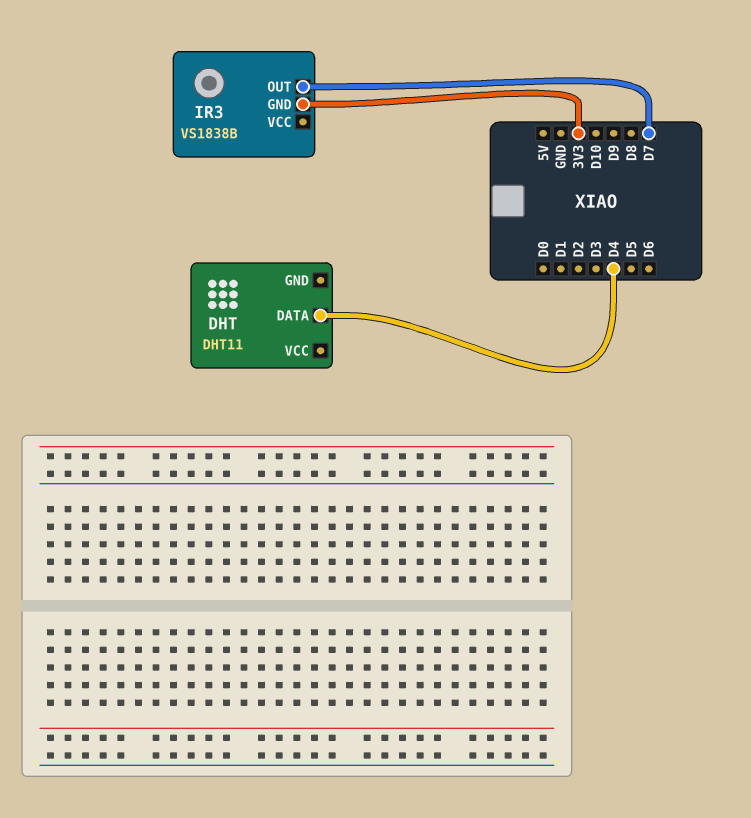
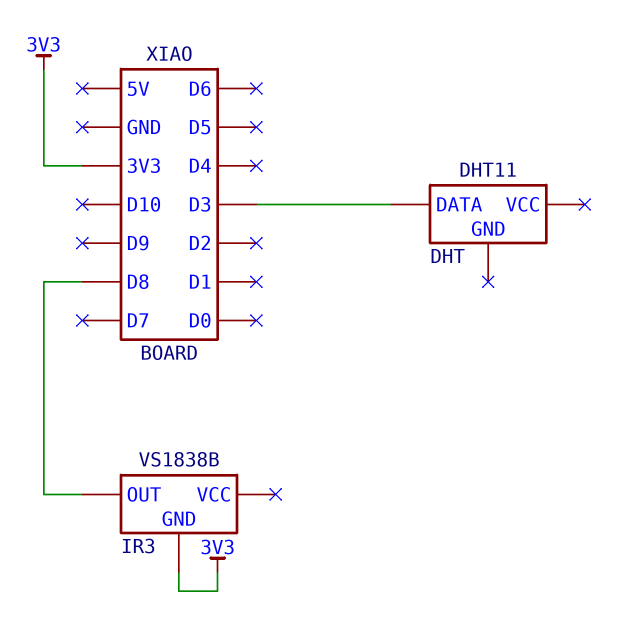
DHT pin DATA: D4 -> D3
IR3 pin OUT: D7 -> D8

